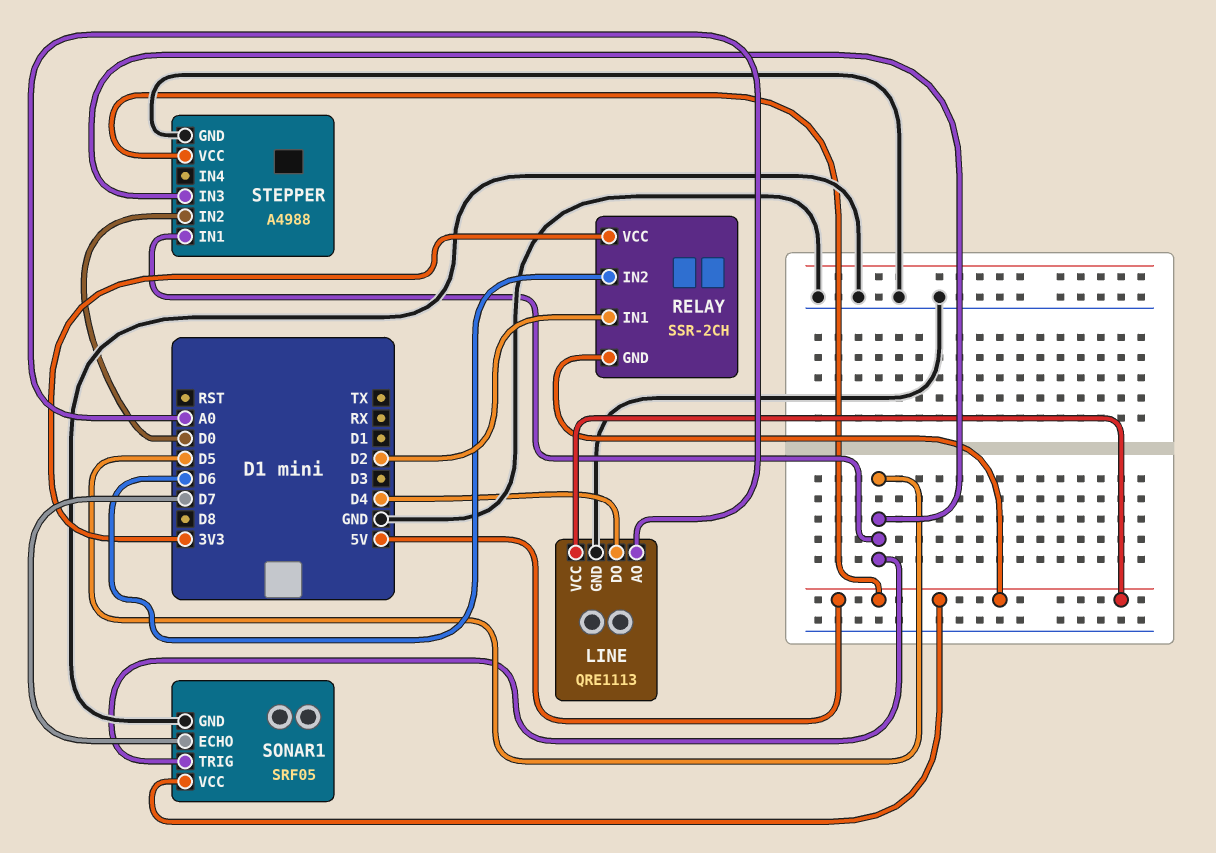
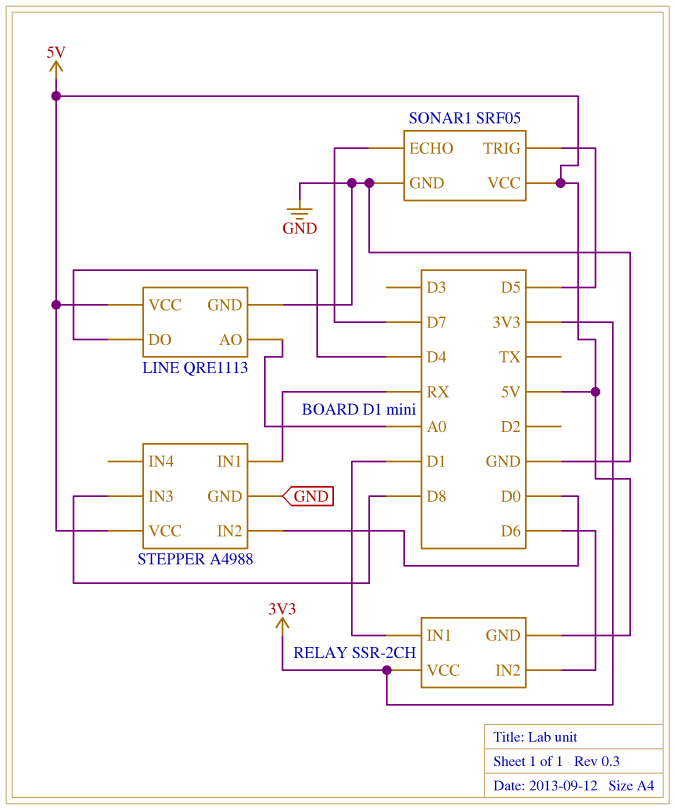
RELAY pin IN1: D2 -> D1
STEPPER pin IN1: D5 -> RX
STEPPER pin IN3: D5 -> D8

